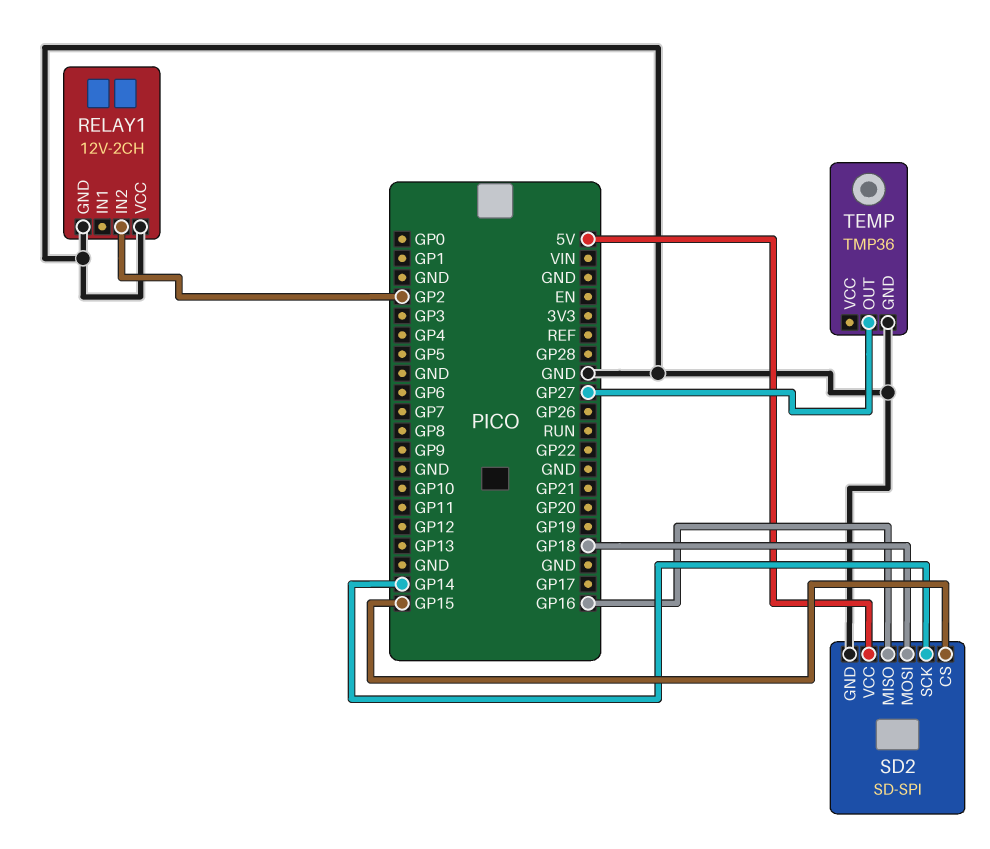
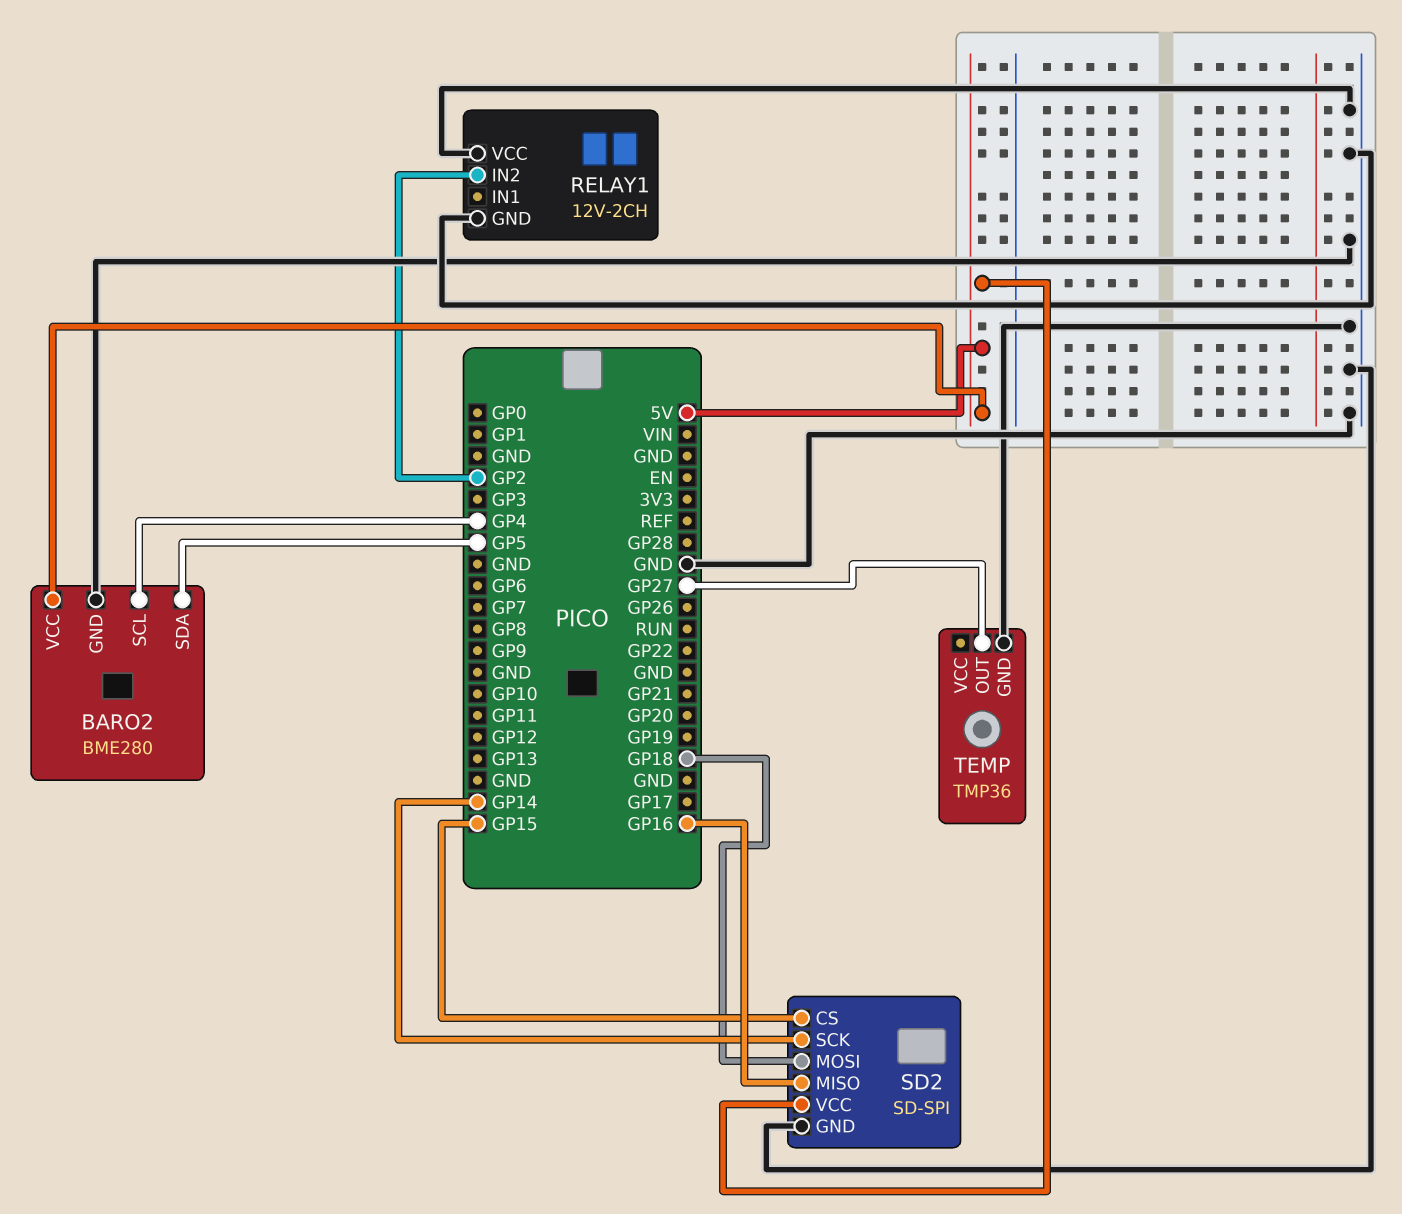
BARO2: none -> BME280
BARO2 pin GND: none -> GND
BARO2 pin SCL: none -> GP4
BARO2 pin SDA: none -> GP5
BARO2 pin VCC: none -> 5V

